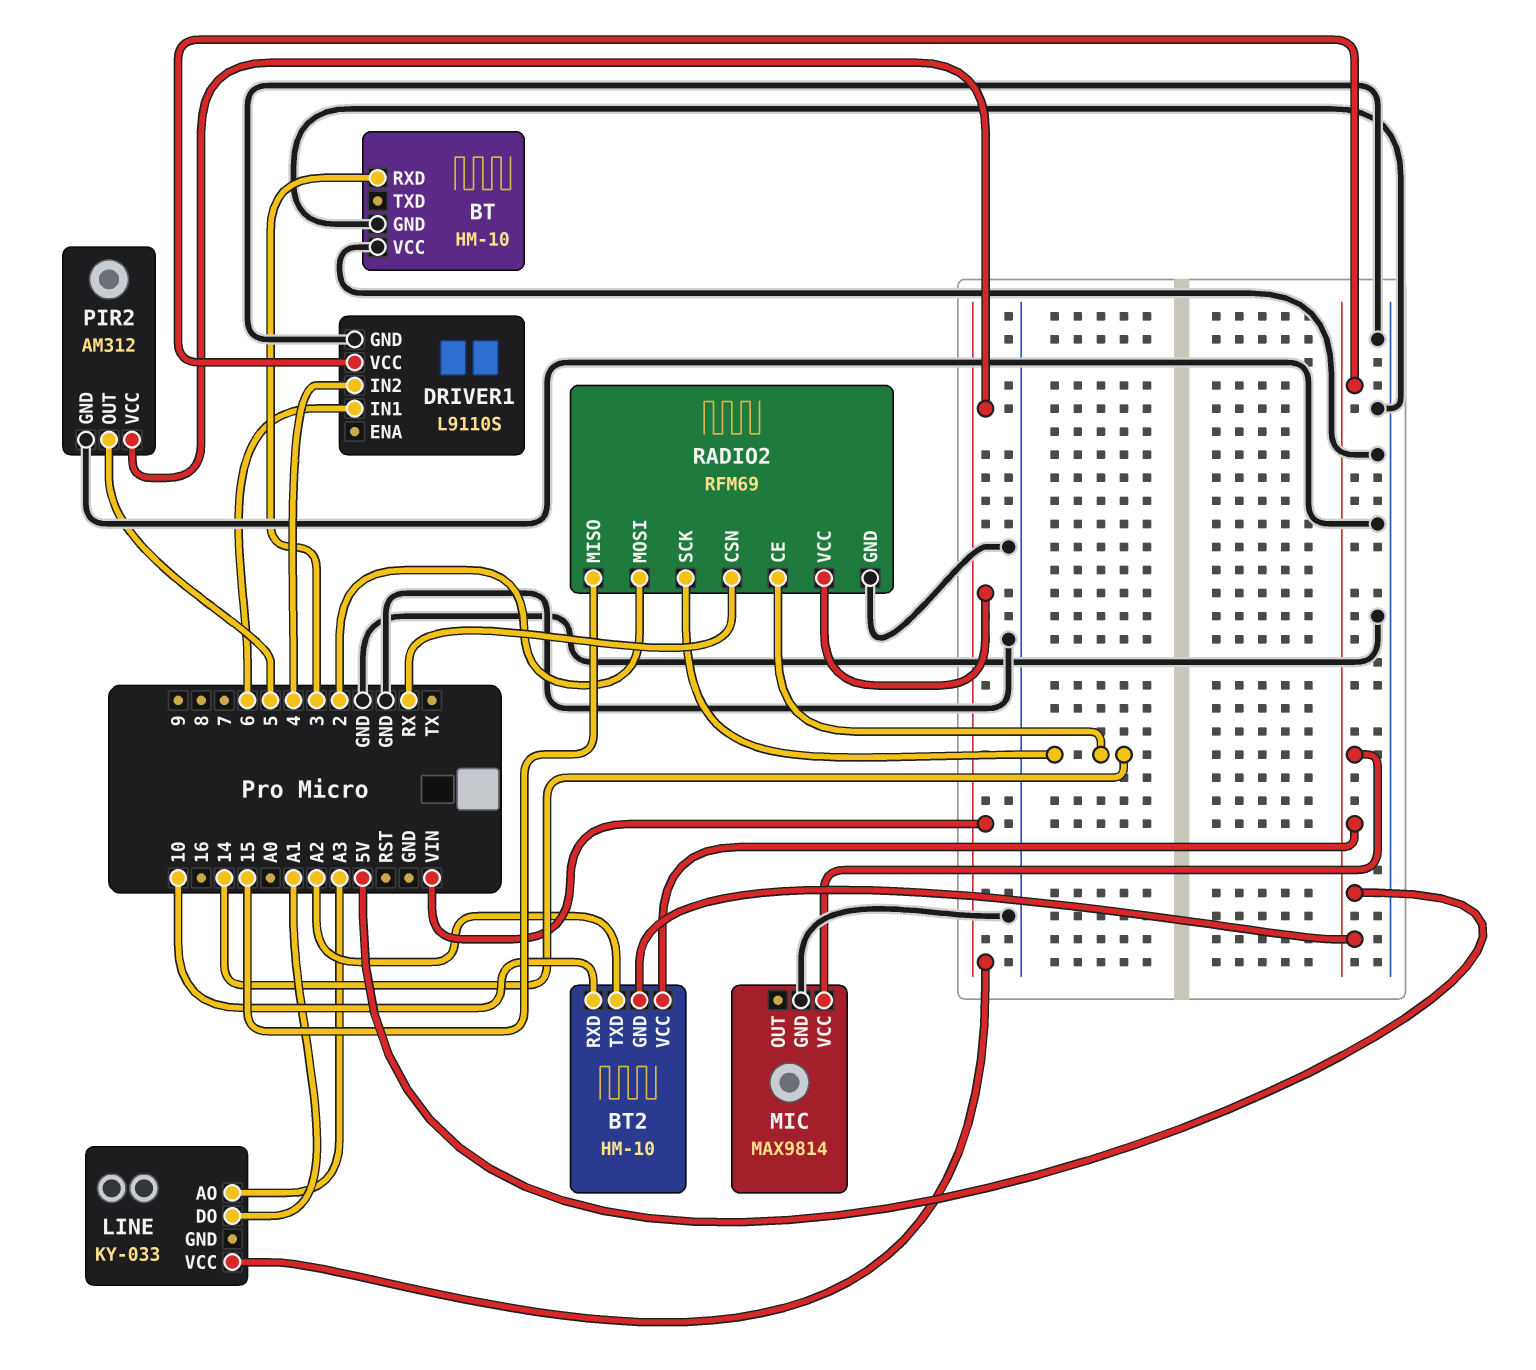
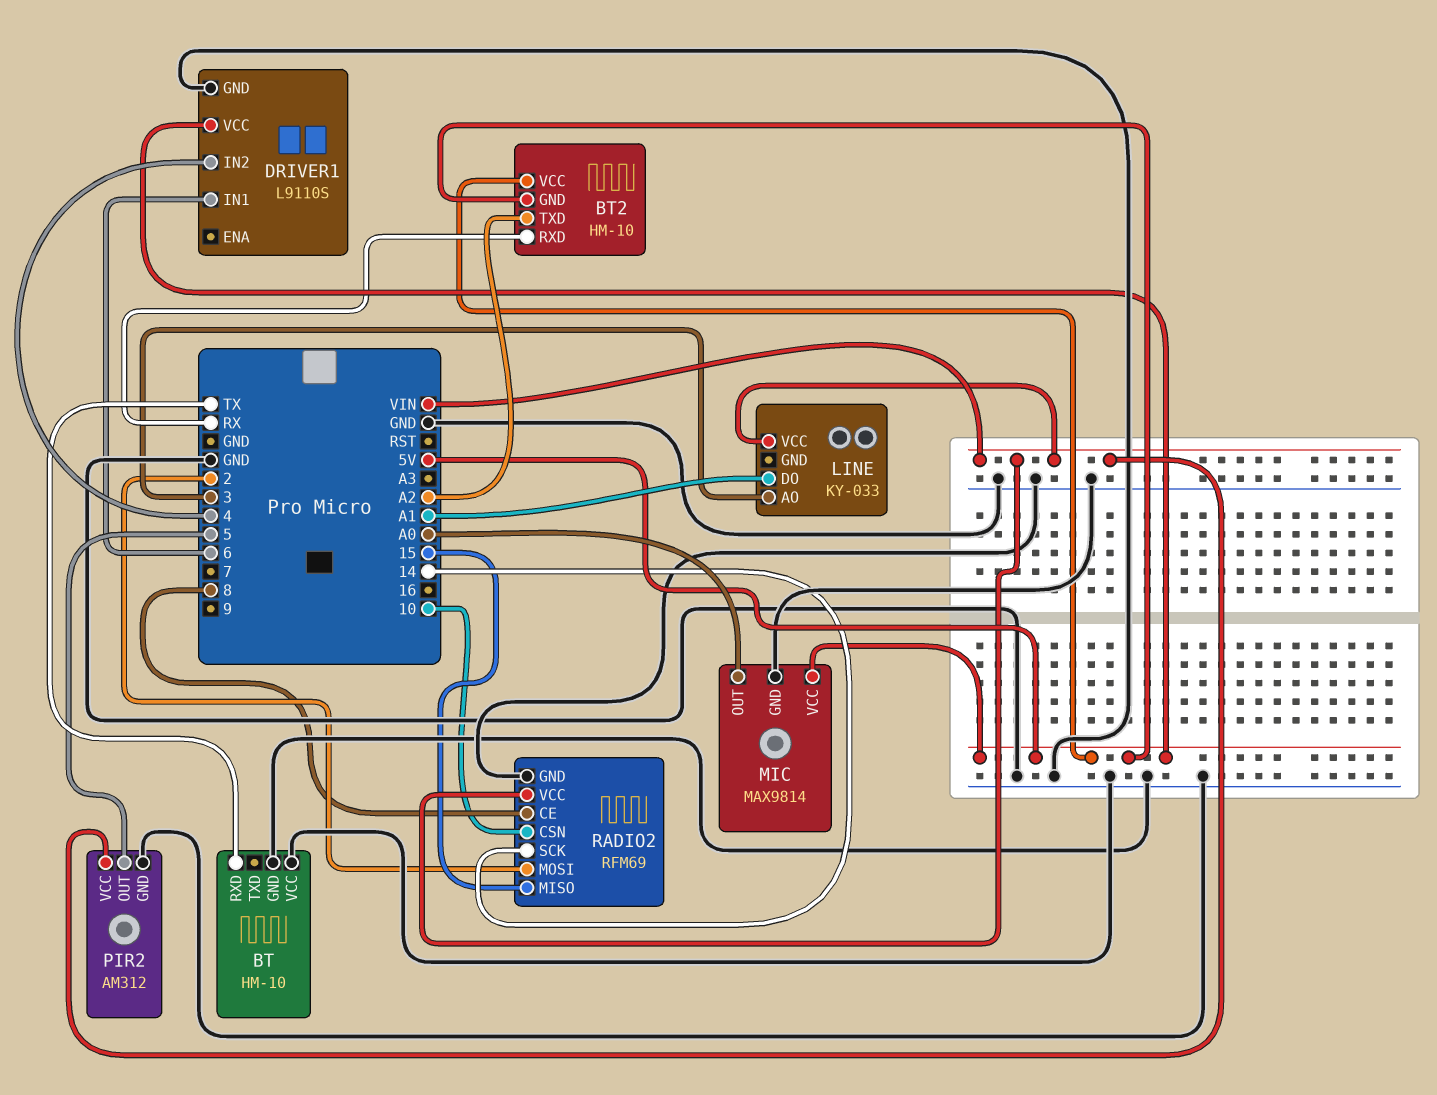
BT pin RXD: 3 -> TX
BT2 pin RXD: 10 -> RX
LINE pin AO: A3 -> 3
MIC pin OUT: none -> A0
RADIO2 pin CE: 14 -> 8
RADIO2 pin CSN: RX -> 10

